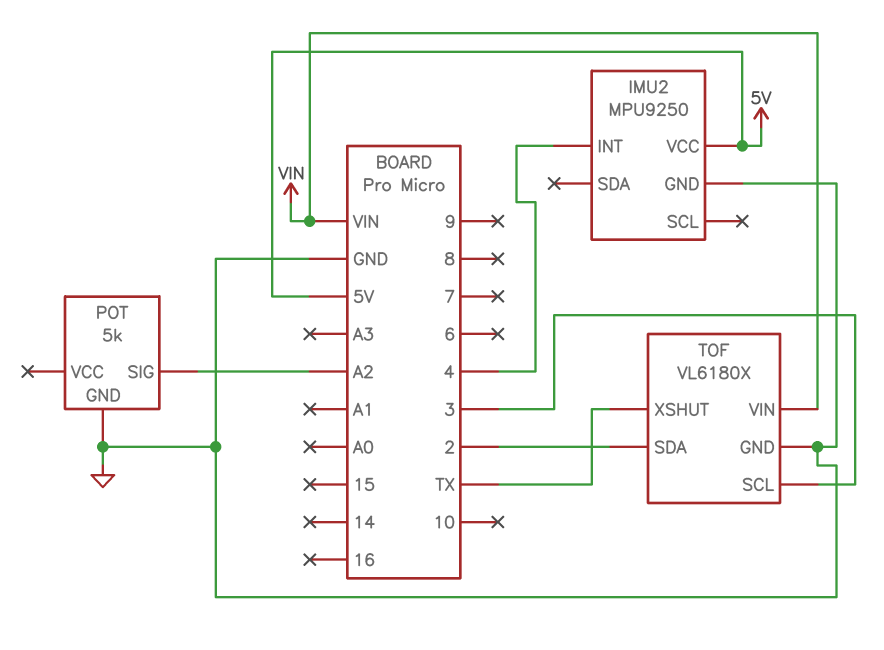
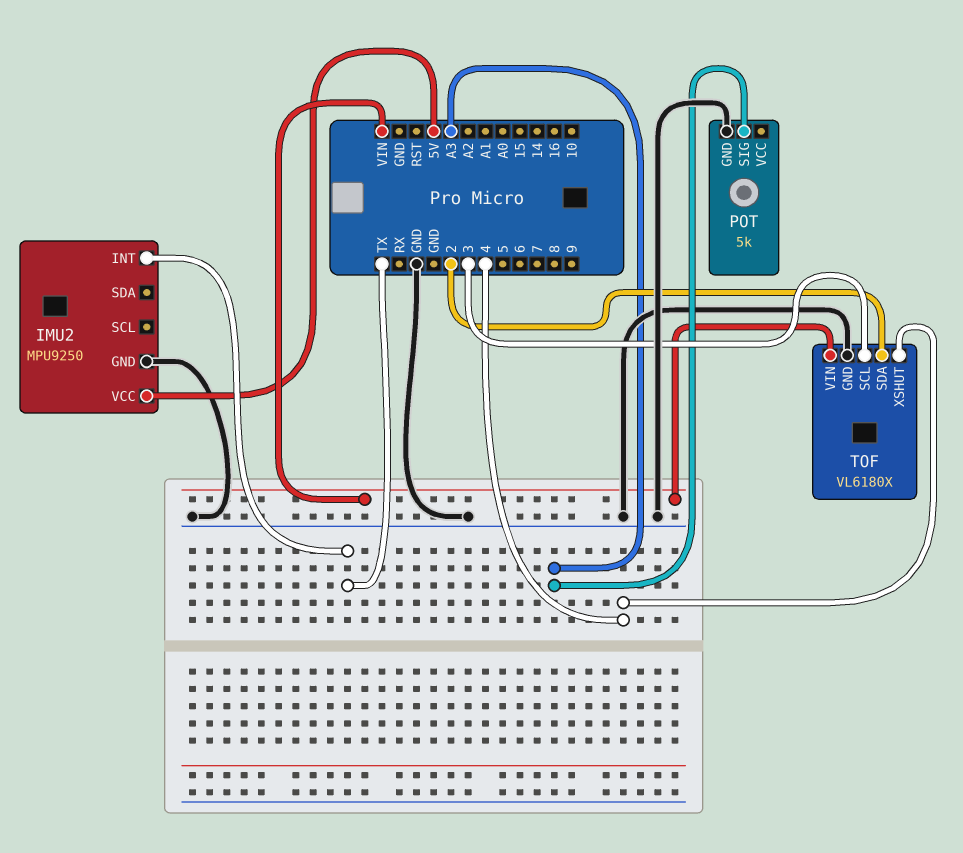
IMU2 pin INT: 4 -> TX
POT pin SIG: A2 -> A3
TOF pin XSHUT: TX -> 4

